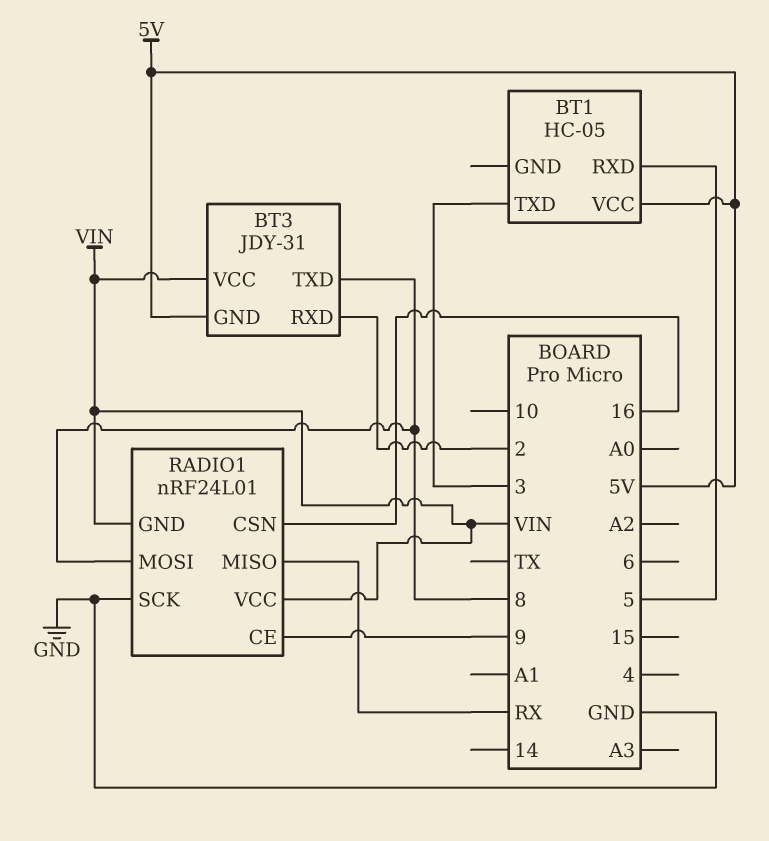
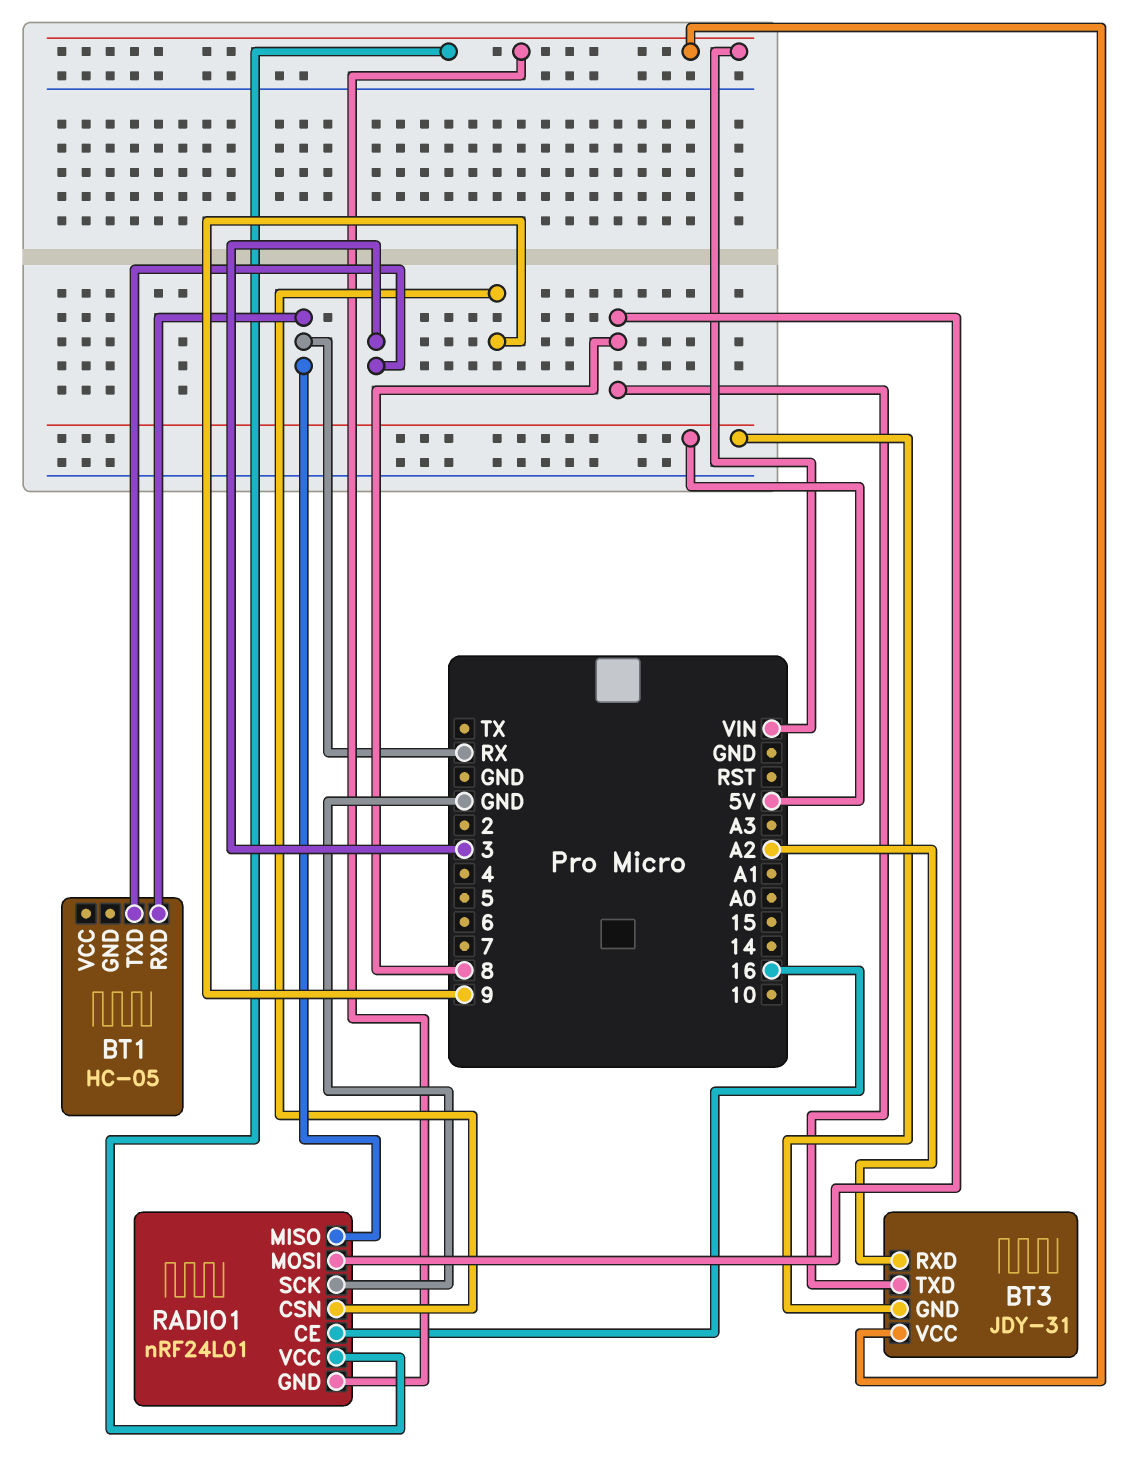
BT1 pin RXD: 5 -> RX
BT1 pin VCC: 5V -> none
BT3 pin RXD: 2 -> A2
RADIO1 pin CE: 9 -> 16
RADIO1 pin CSN: 16 -> 9

